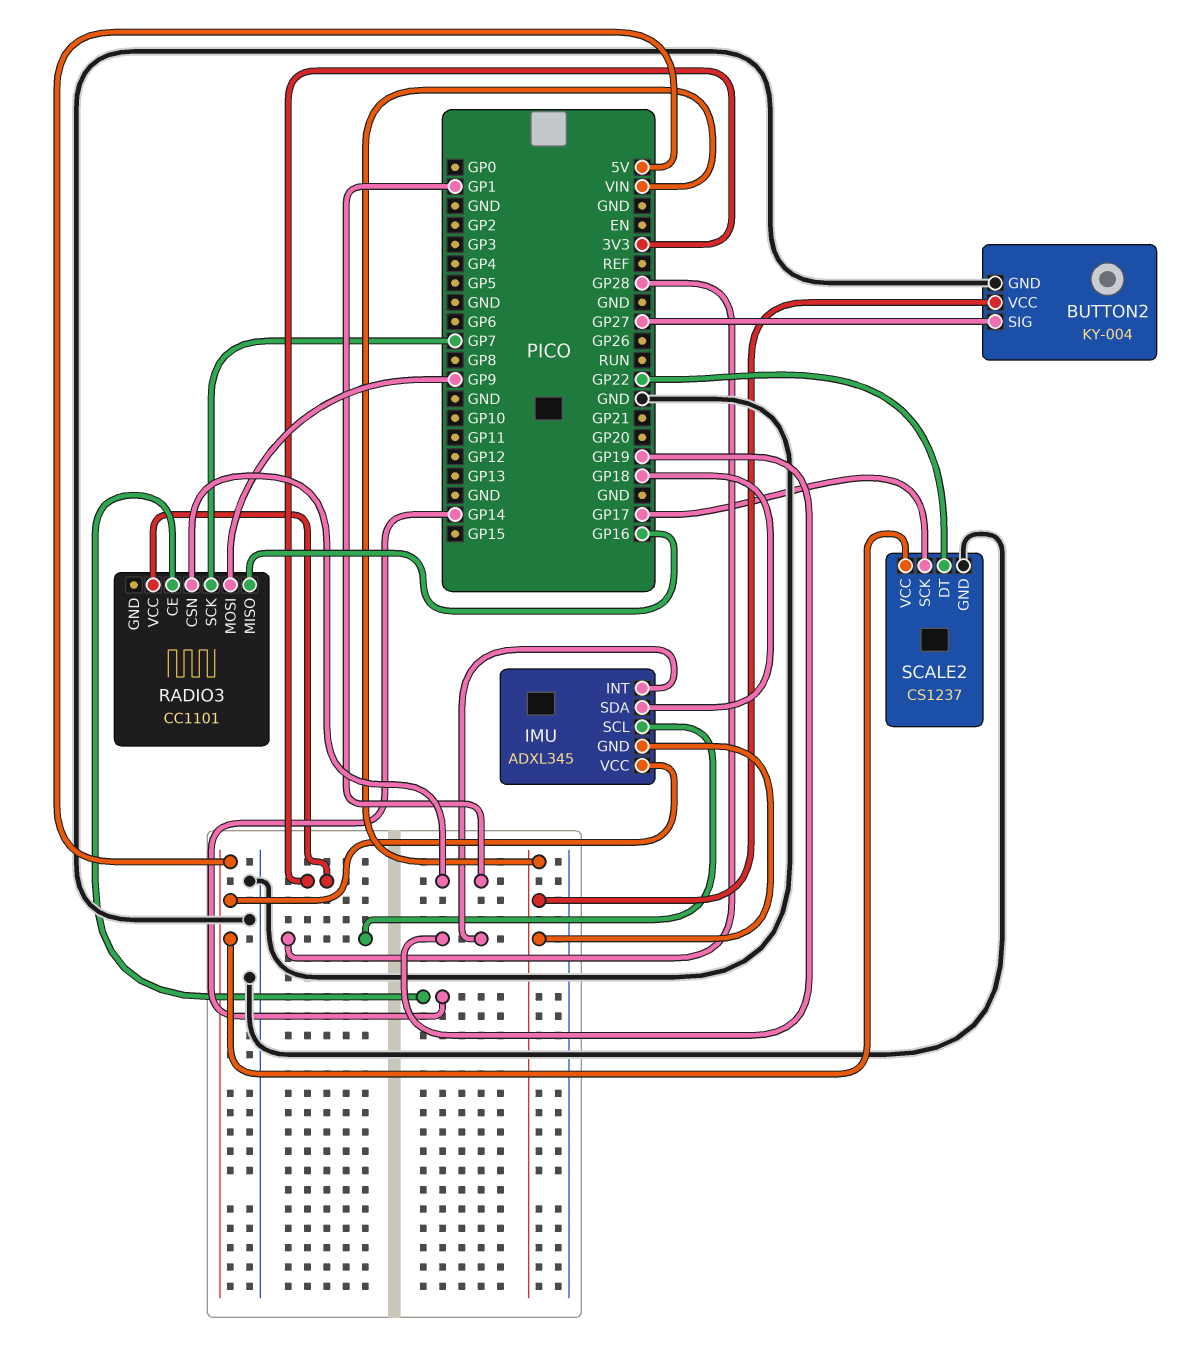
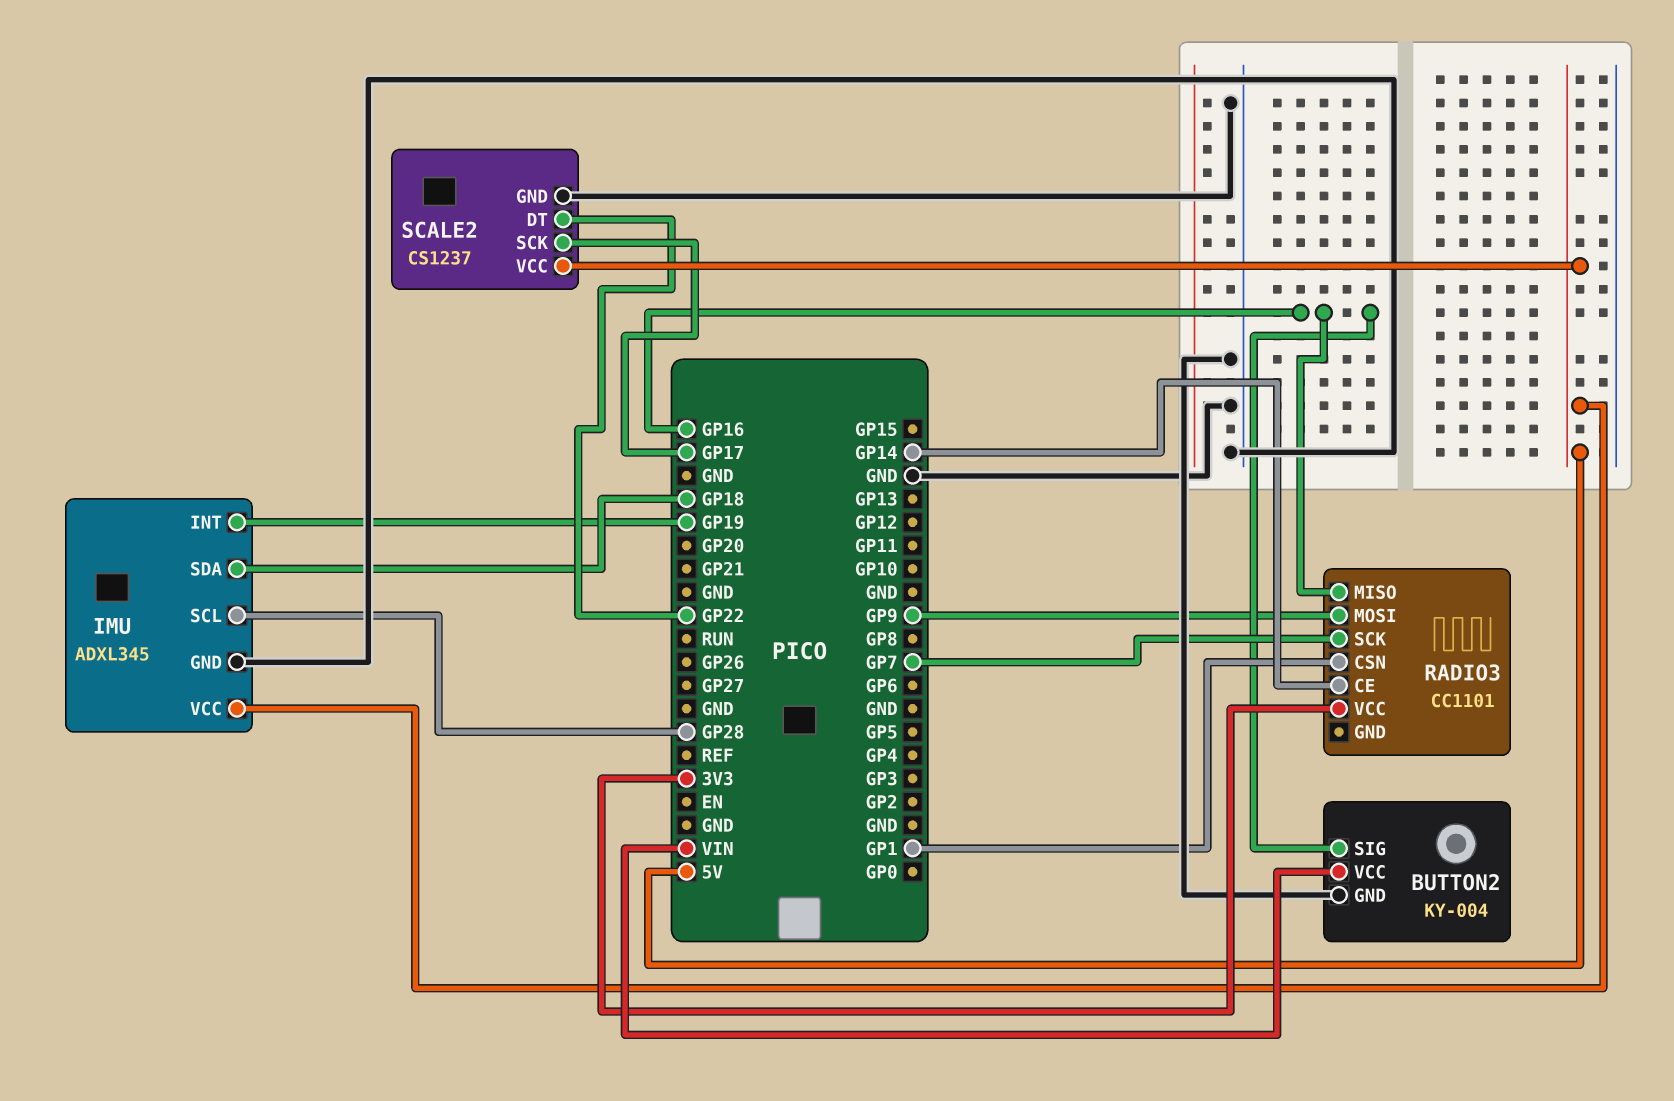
BUTTON2 pin SIG: GP27 -> GP16
IMU pin GND: VIN -> GND

